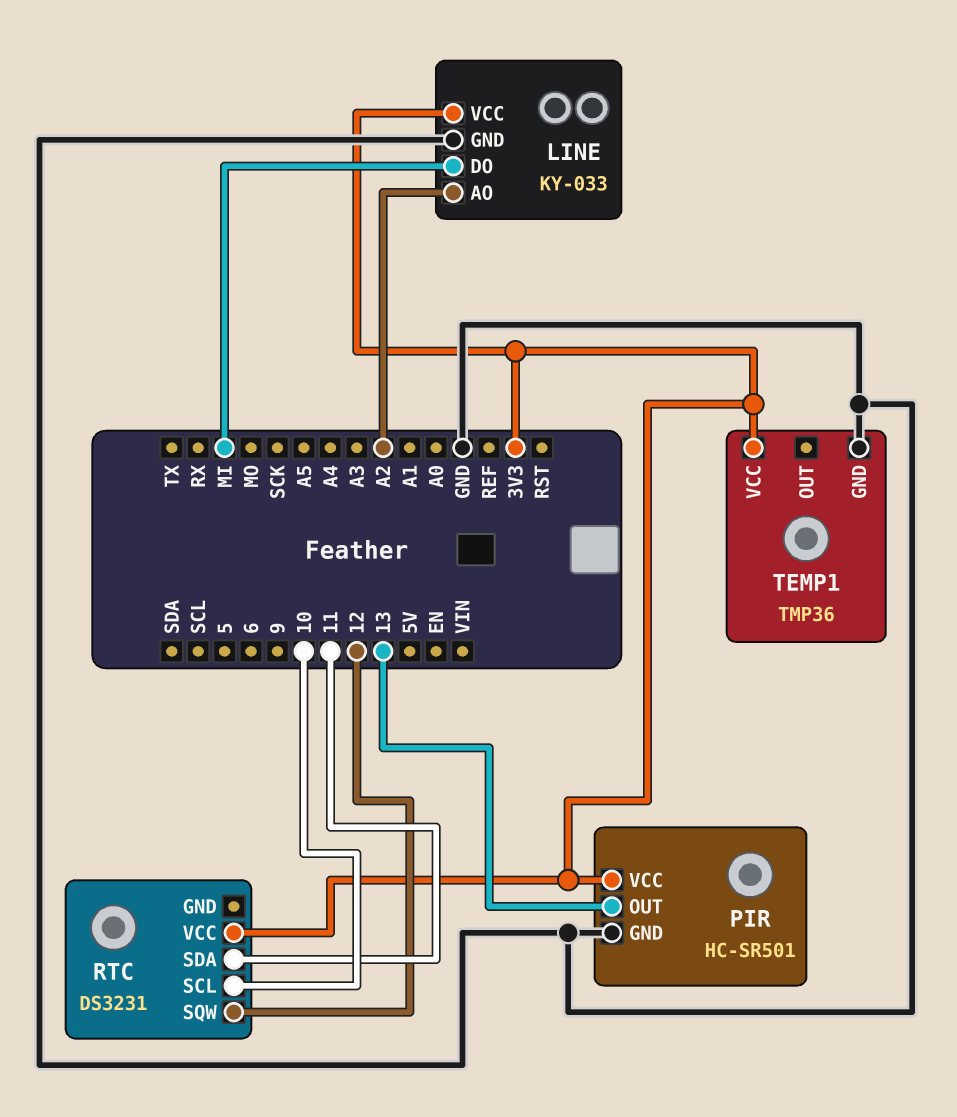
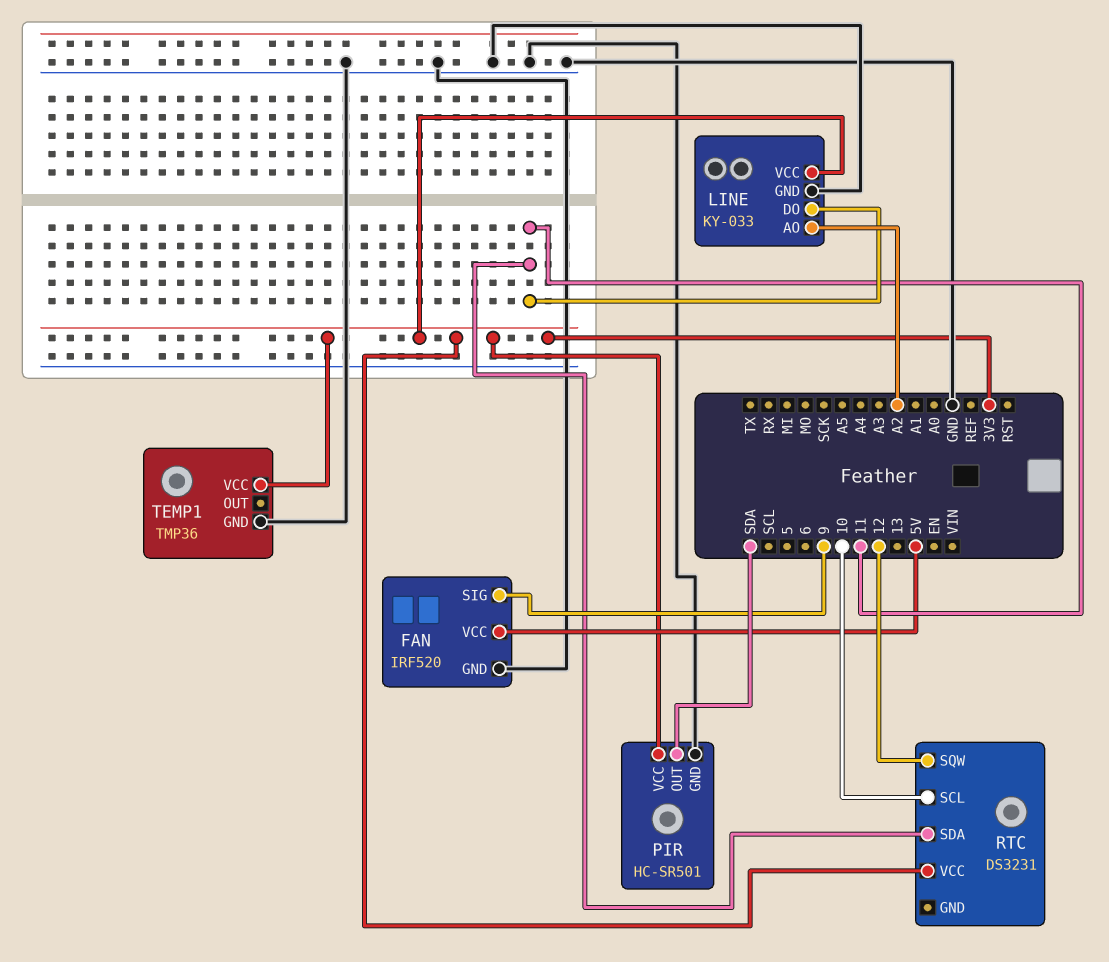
FAN: none -> IRF520
FAN pin GND: none -> GND
FAN pin SIG: none -> 9
FAN pin VCC: none -> 5V
LINE pin DO: MI -> 11
PIR pin OUT: 13 -> SDA

